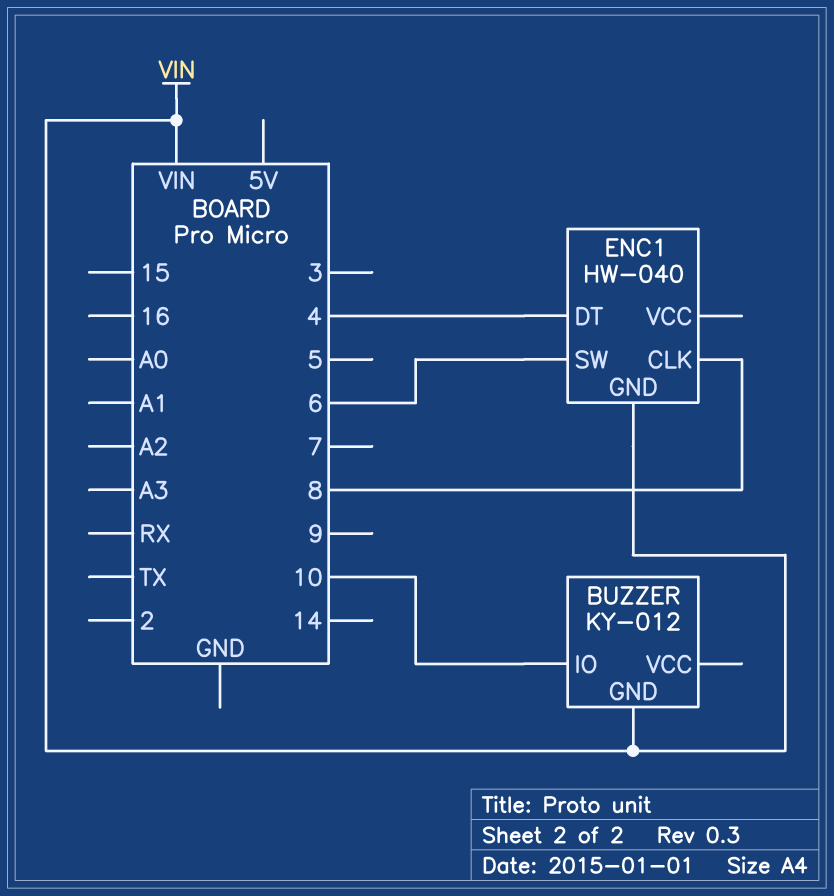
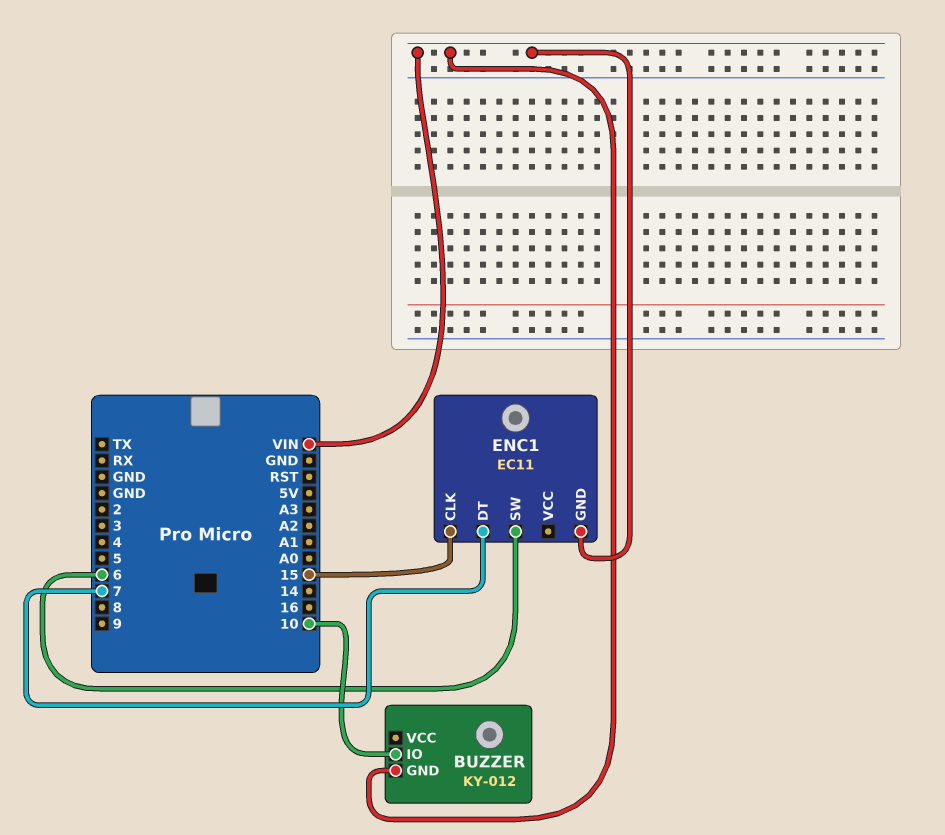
ENC1: HW-040 -> EC11
ENC1 pin CLK: 8 -> 15
ENC1 pin DT: 4 -> 7

